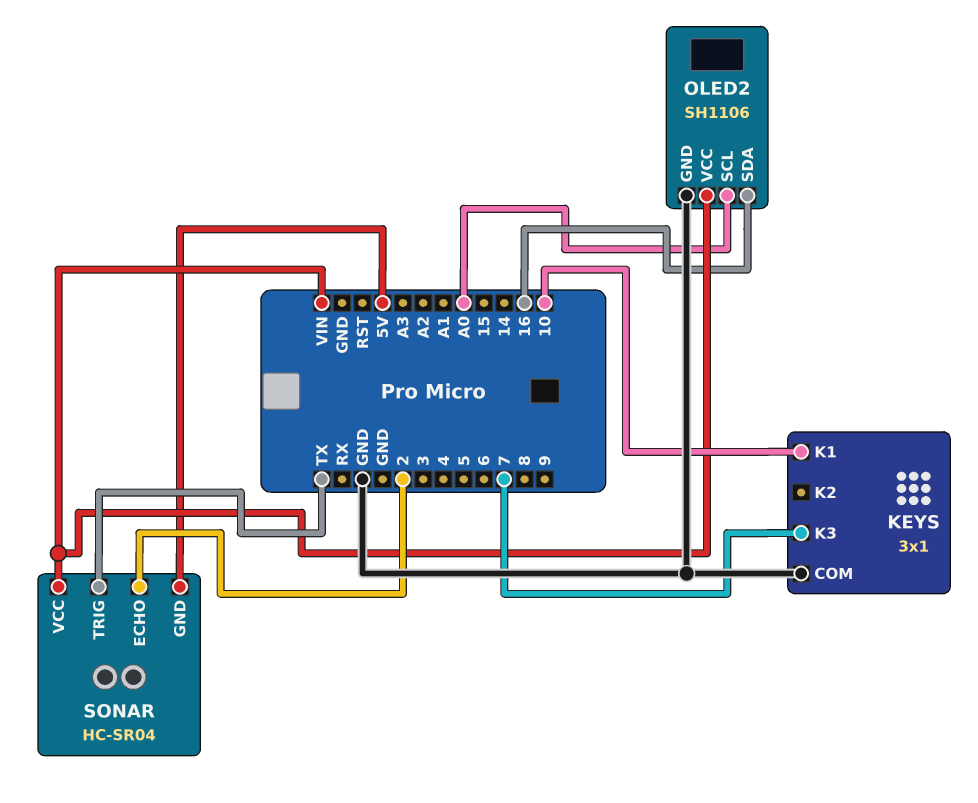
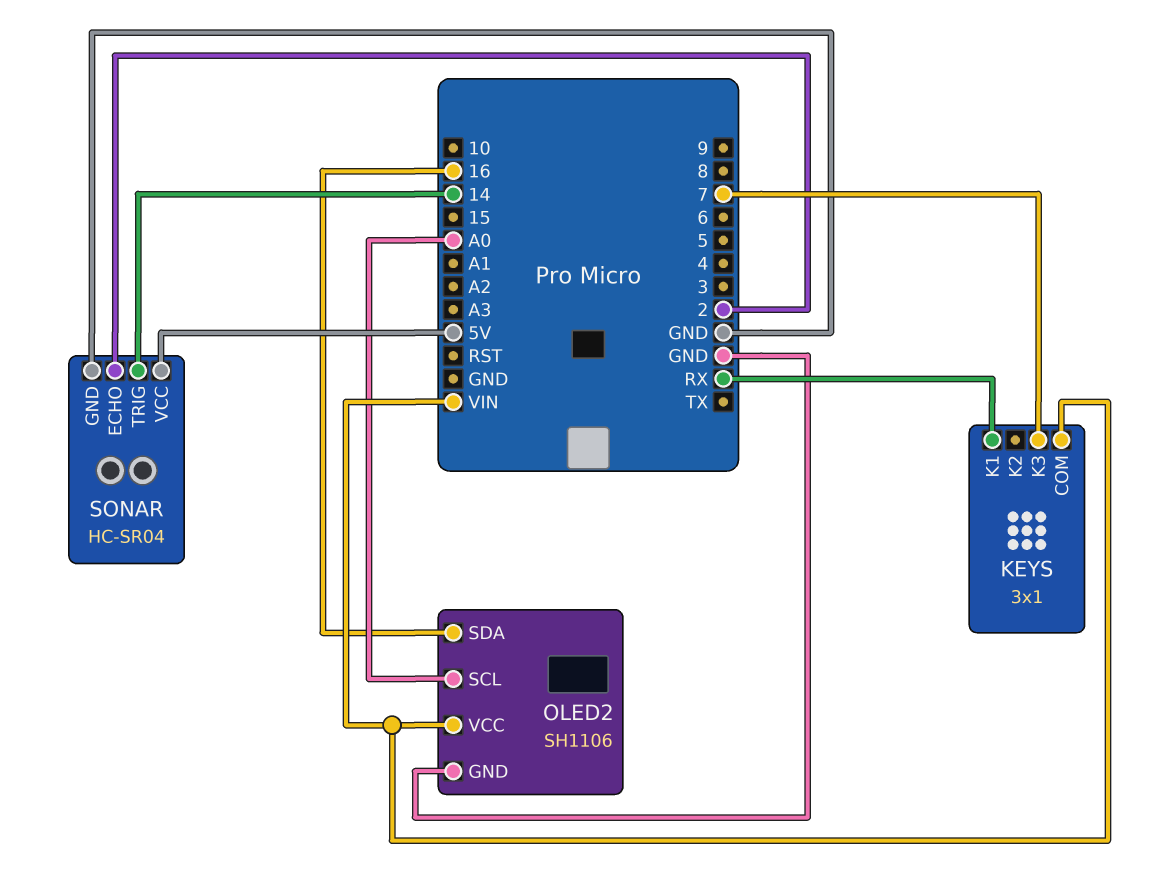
KEYS pin COM: GND -> VIN
KEYS pin K1: 10 -> RX
SONAR pin GND: 5V -> GND
SONAR pin TRIG: TX -> 14
SONAR pin VCC: VIN -> 5V

